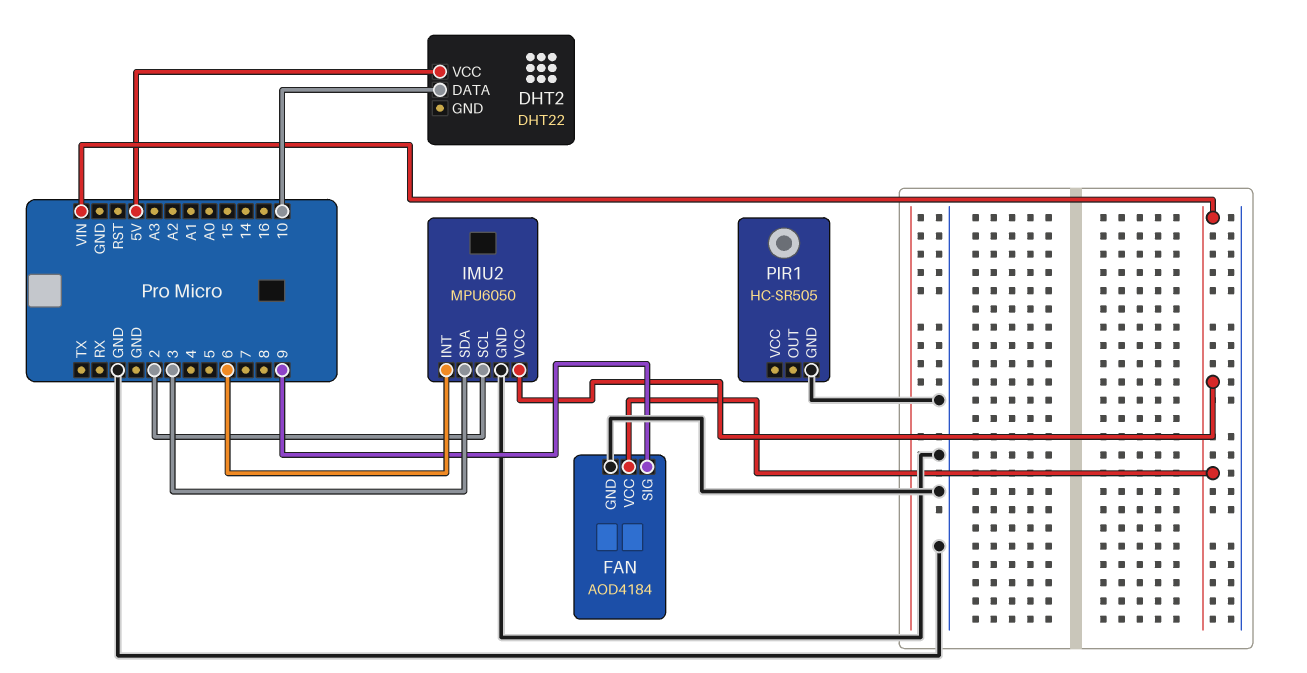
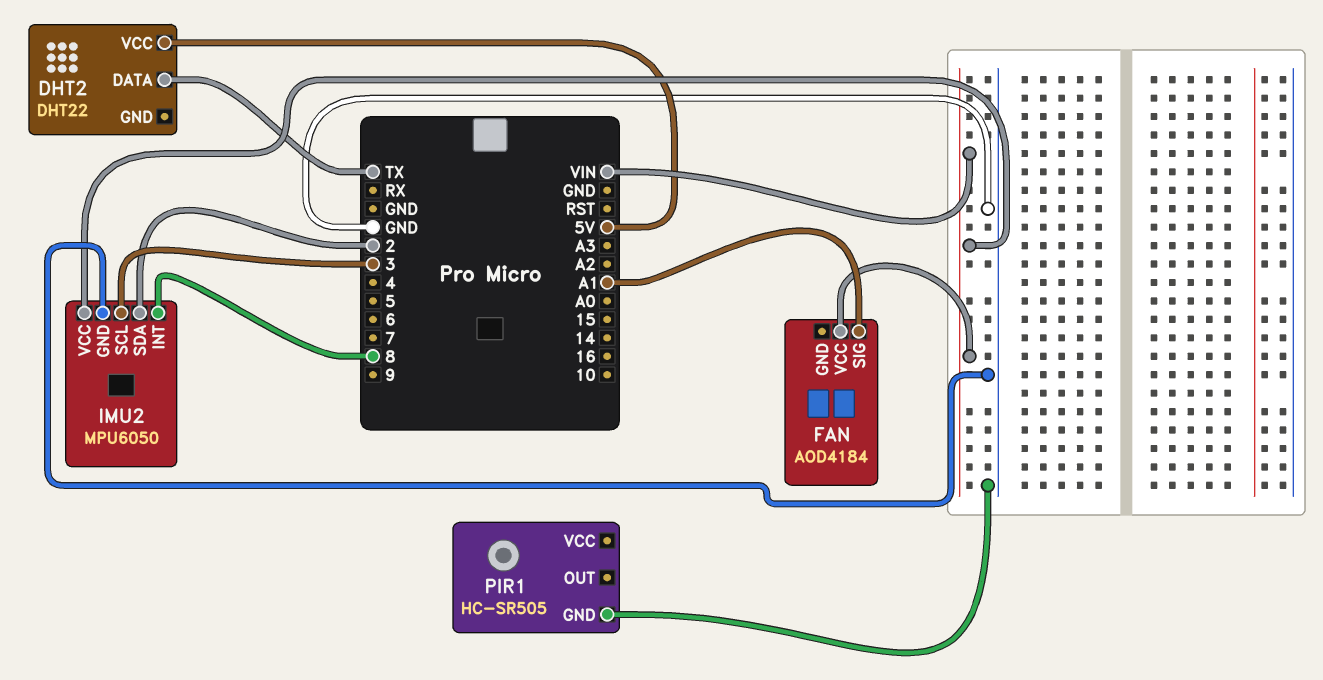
DHT2 pin DATA: 10 -> TX
FAN pin GND: GND -> none
FAN pin SIG: 9 -> A1
IMU2 pin INT: 6 -> 8
IMU2 pin SCL: 2 -> 3
IMU2 pin SDA: 3 -> 2

